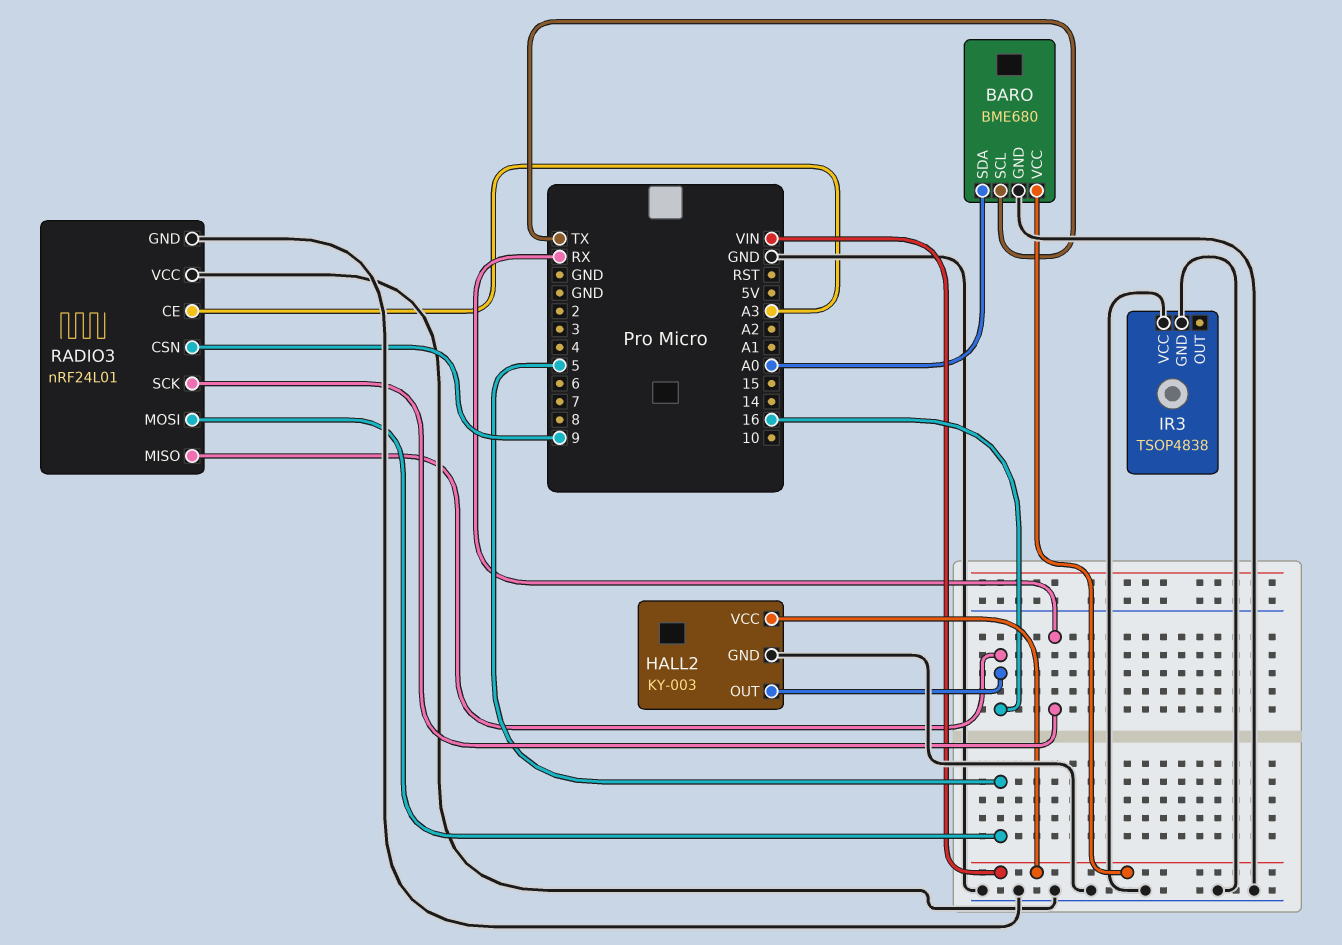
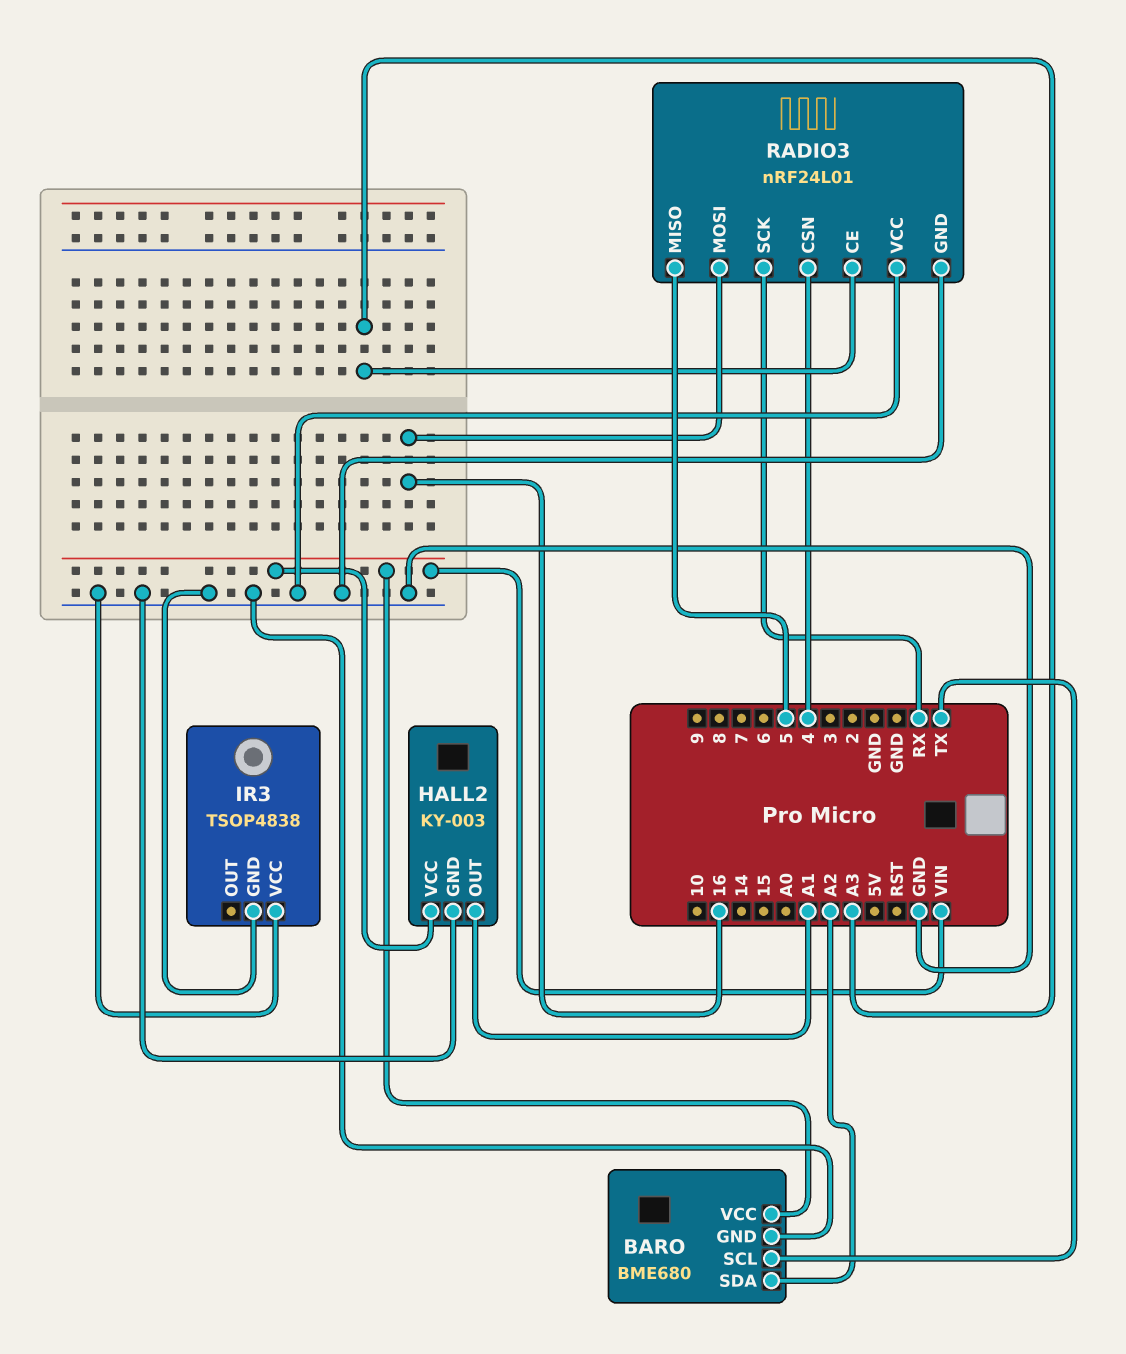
BARO pin SDA: A0 -> A2
HALL2 pin OUT: 16 -> A1
RADIO3 pin CSN: 9 -> 4
RADIO3 pin MISO: 16 -> 5
RADIO3 pin MOSI: 5 -> 16

